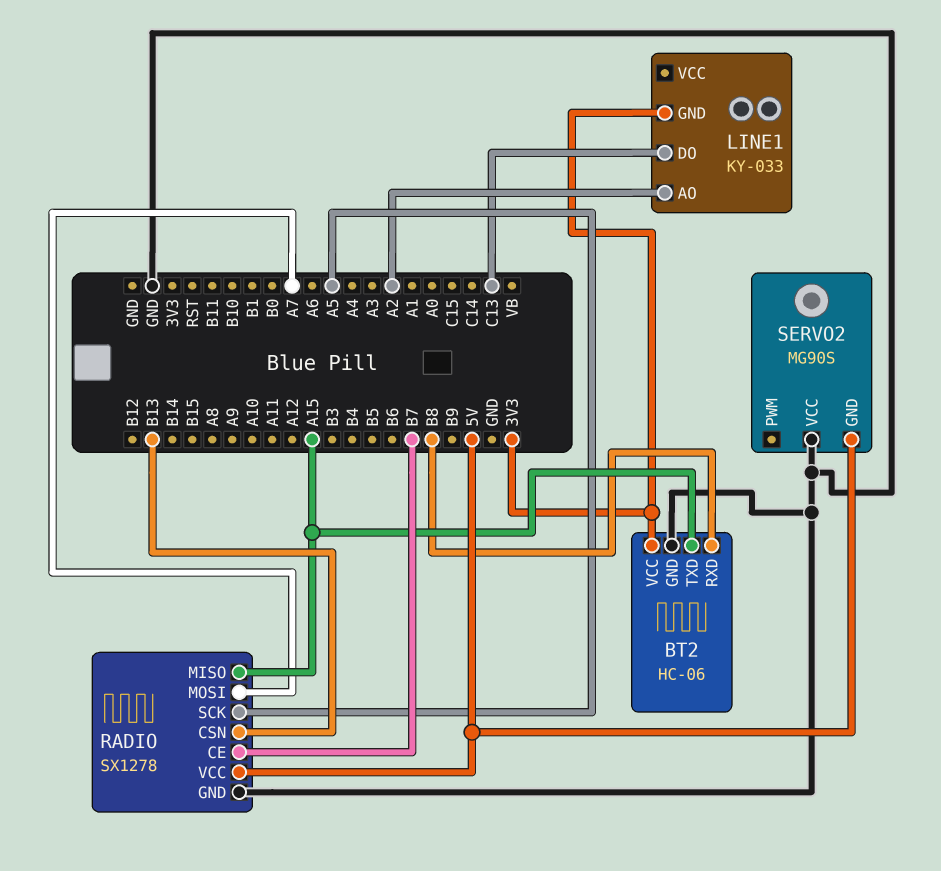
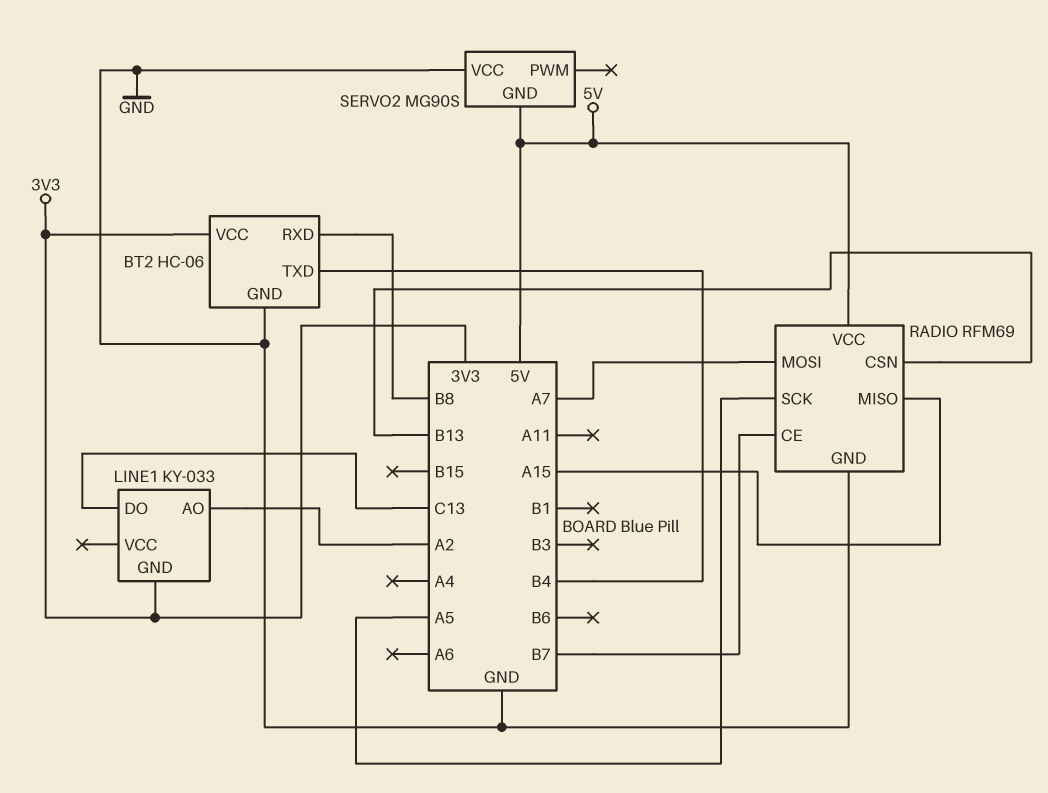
BT2 pin TXD: A15 -> B4
RADIO: SX1278 -> RFM69

